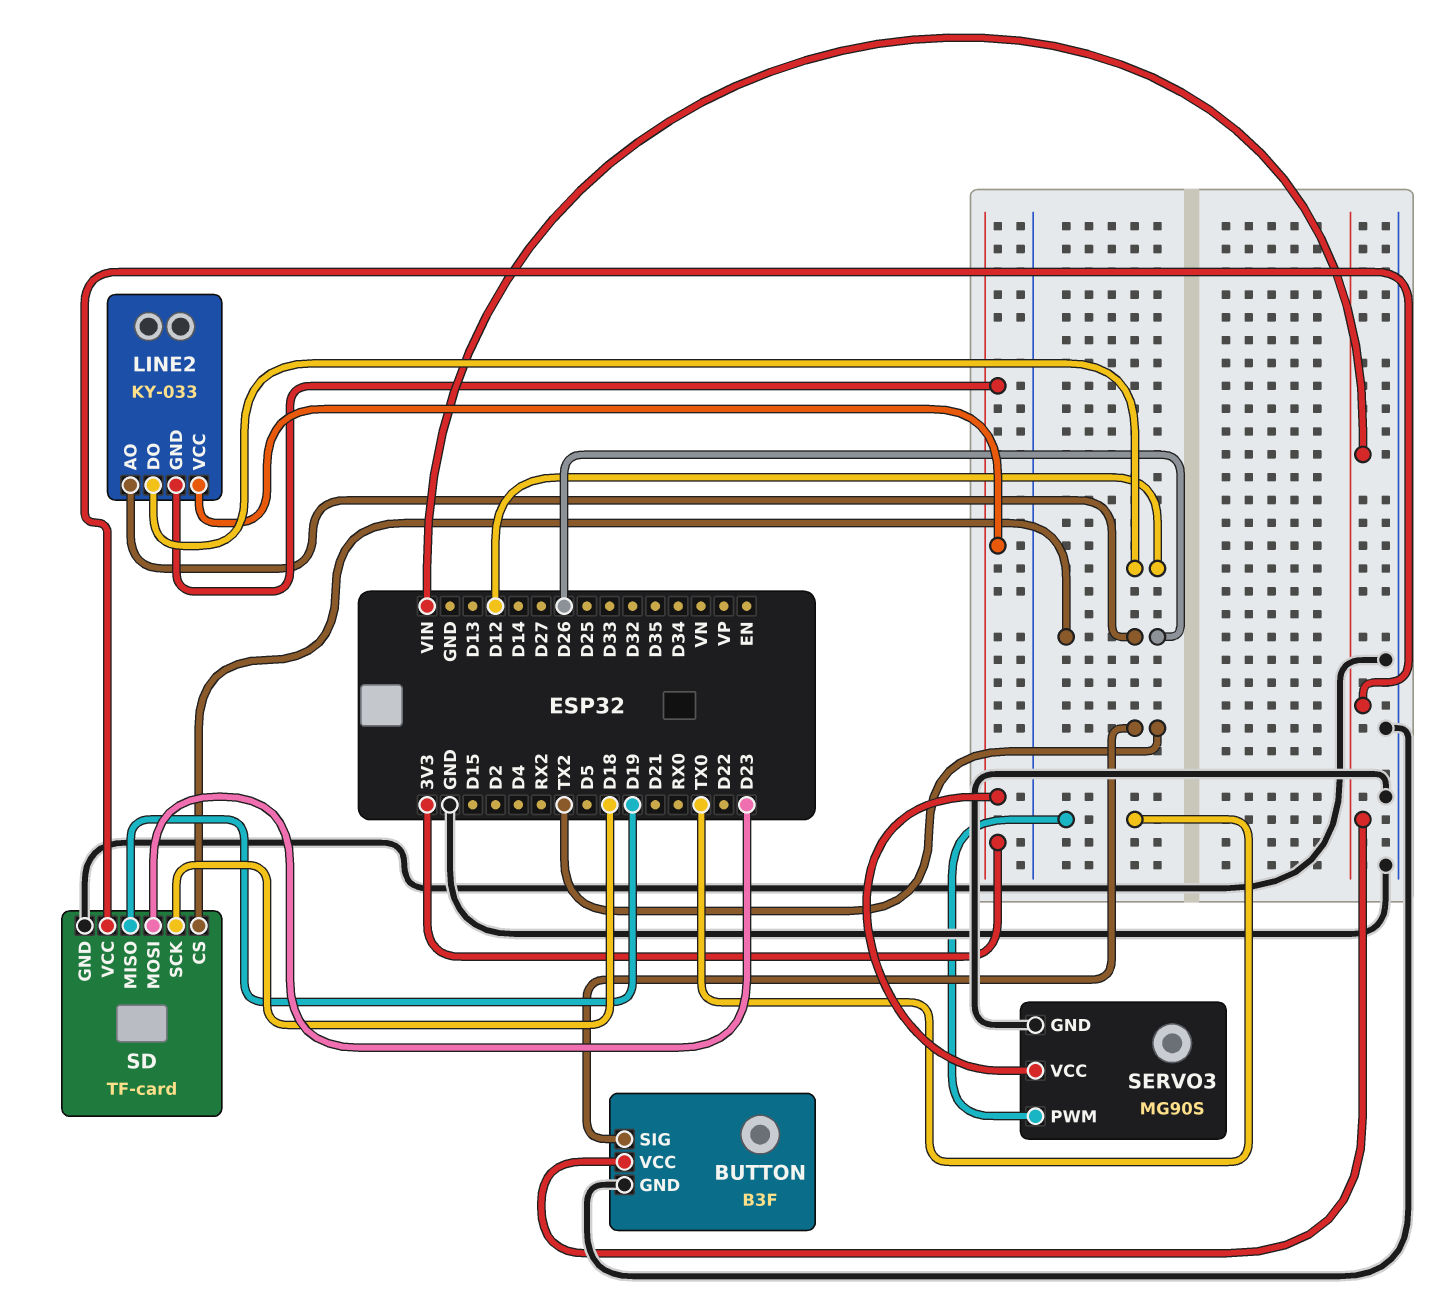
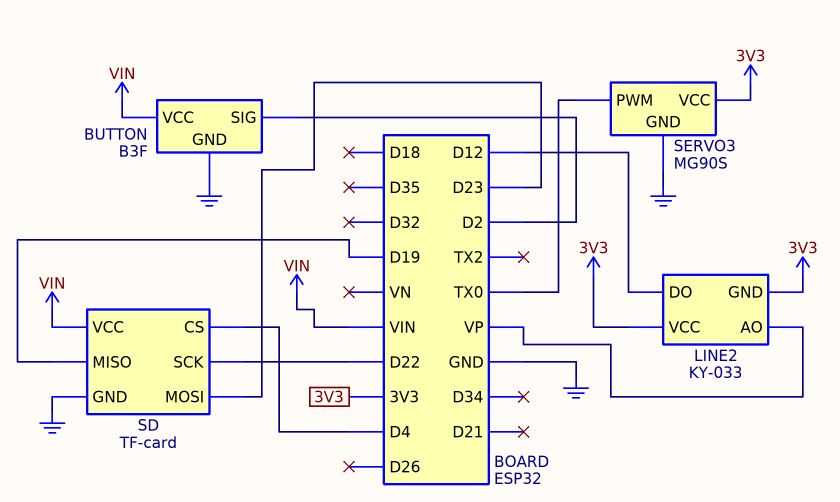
BUTTON pin SIG: TX2 -> D2
LINE2 pin AO: D26 -> VP
SD pin CS: D26 -> D4
SD pin SCK: D18 -> D22

